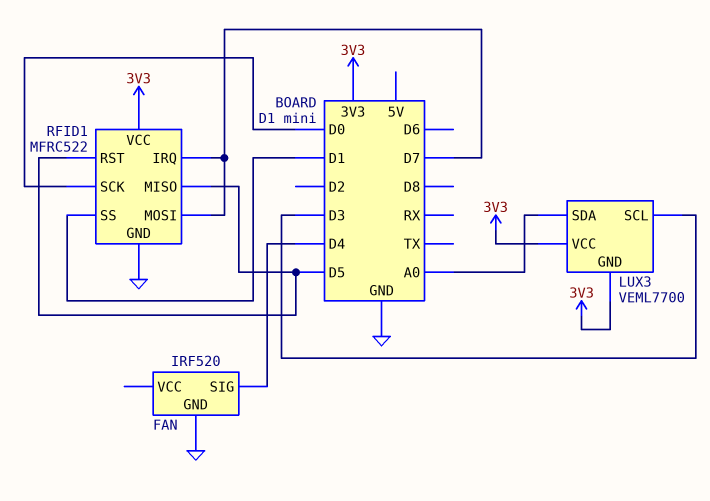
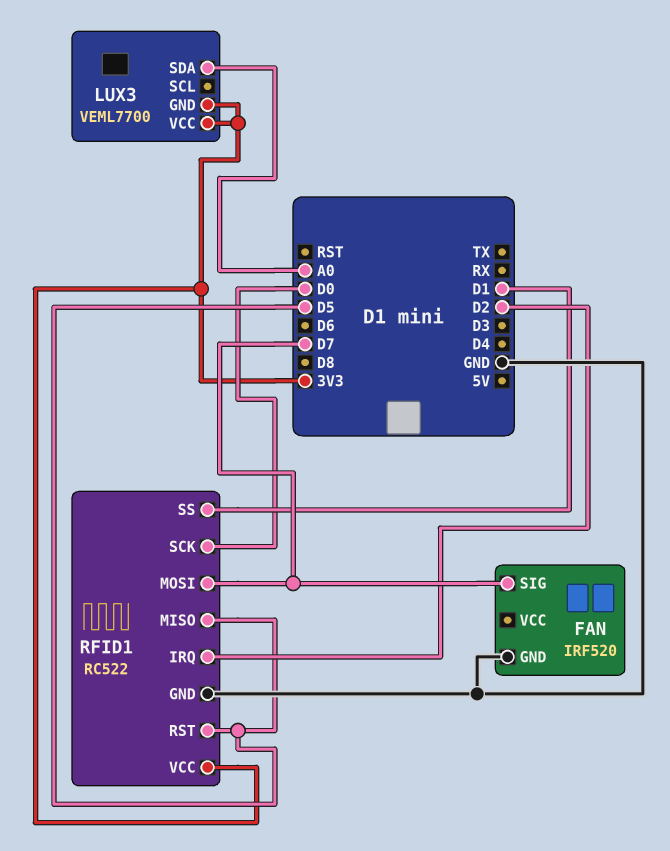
FAN pin SIG: D4 -> D7
LUX3 pin SCL: D3 -> none
RFID1: MFRC522 -> RC522
RFID1 pin IRQ: D7 -> D2

